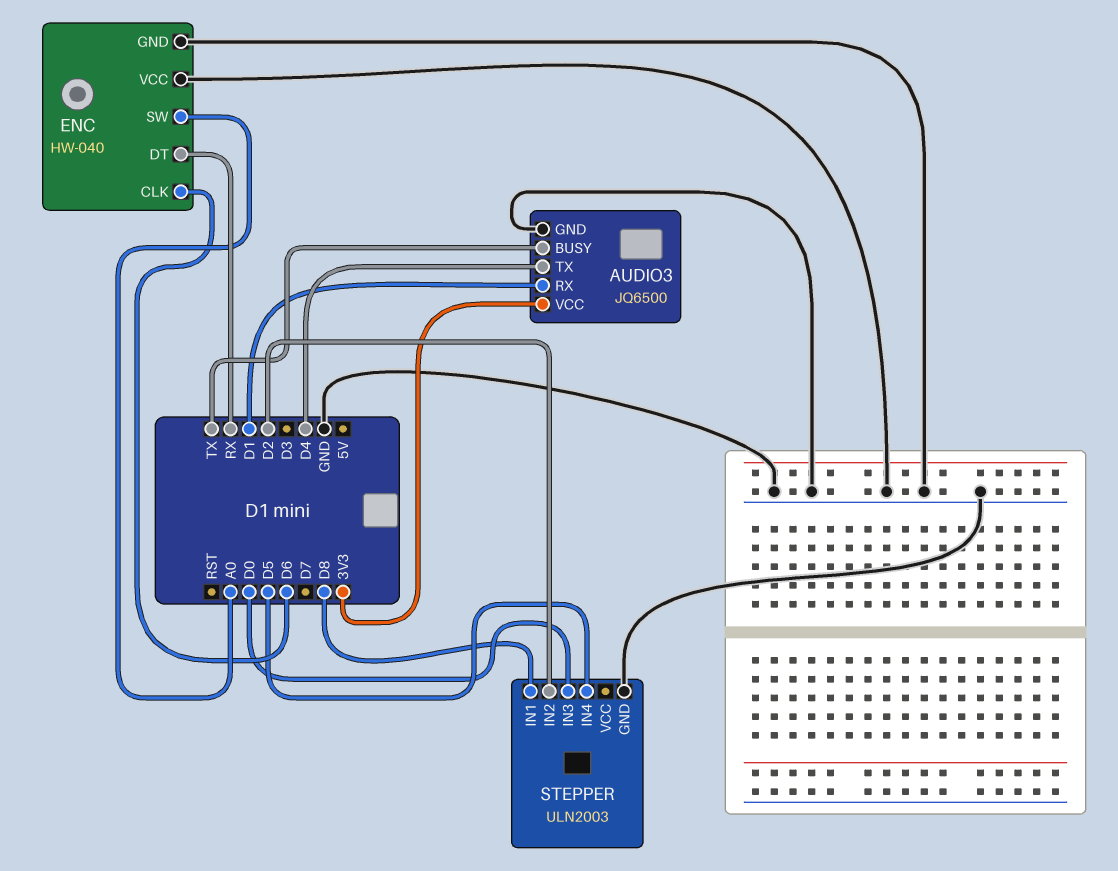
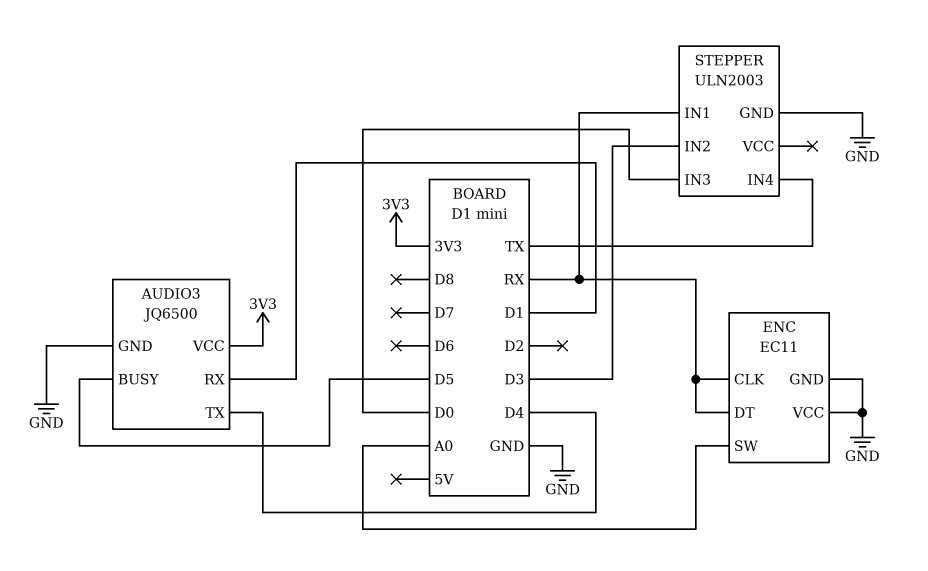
AUDIO3 pin BUSY: TX -> D5
ENC: HW-040 -> EC11
ENC pin CLK: D6 -> RX
STEPPER pin IN1: D8 -> RX
STEPPER pin IN2: D2 -> D3
STEPPER pin IN4: D5 -> TX

